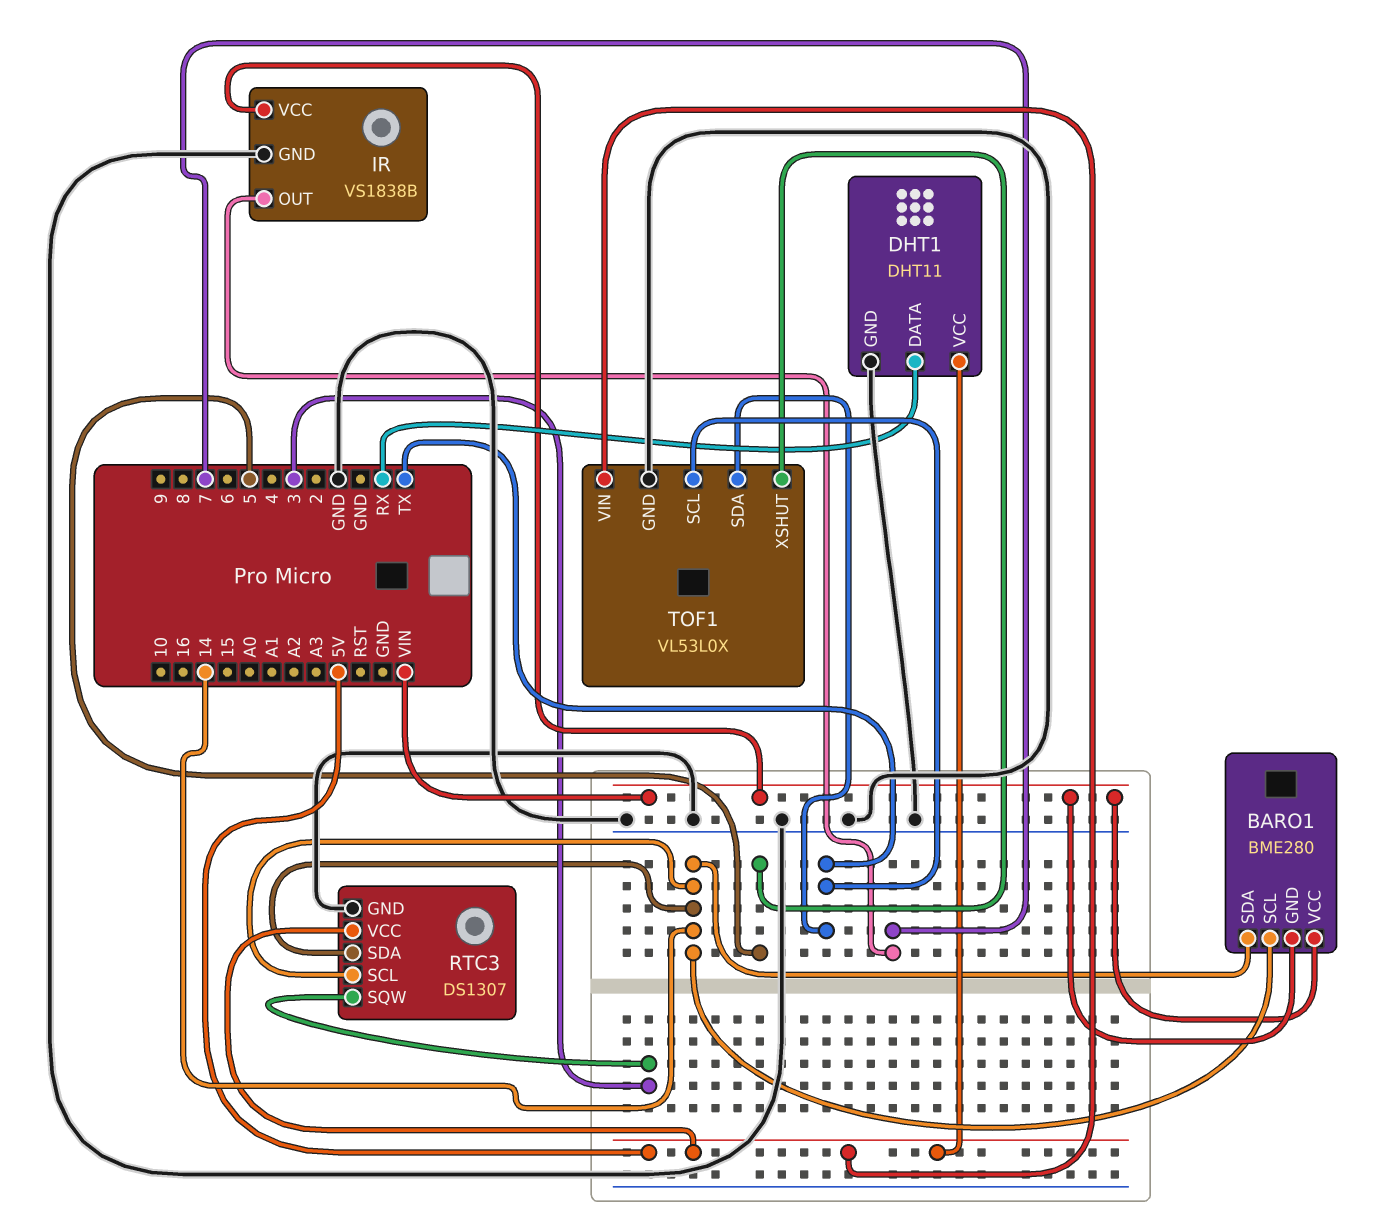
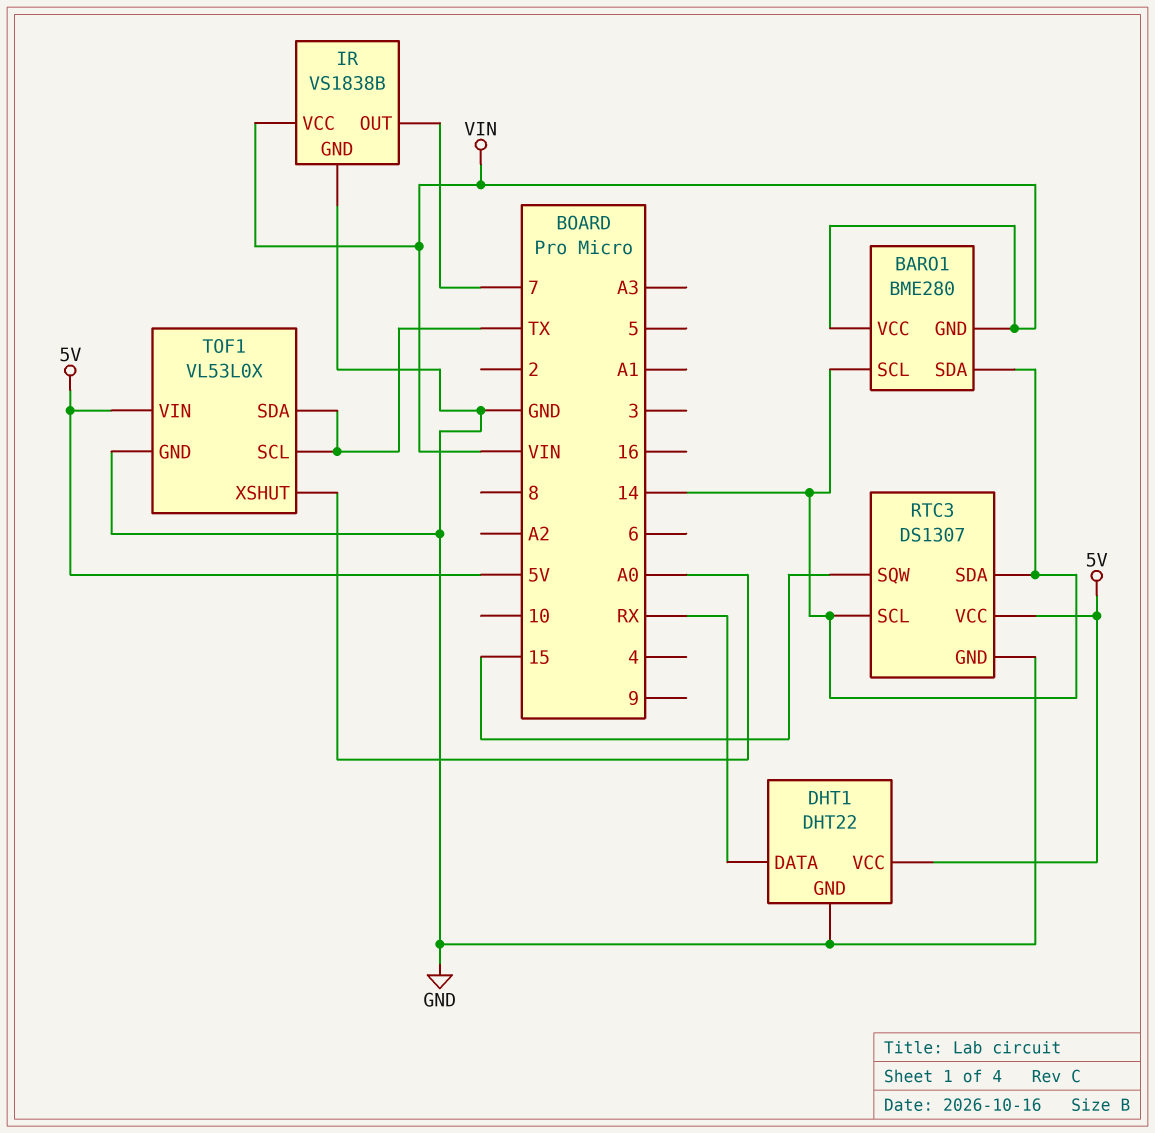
DHT1: DHT11 -> DHT22
RTC3 pin SQW: 3 -> 15
TOF1 pin XSHUT: 5 -> A0

